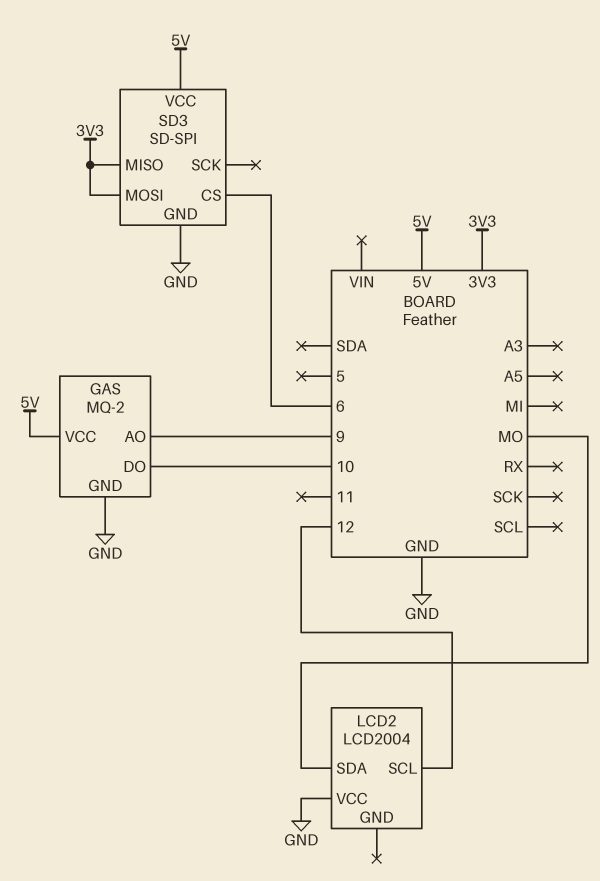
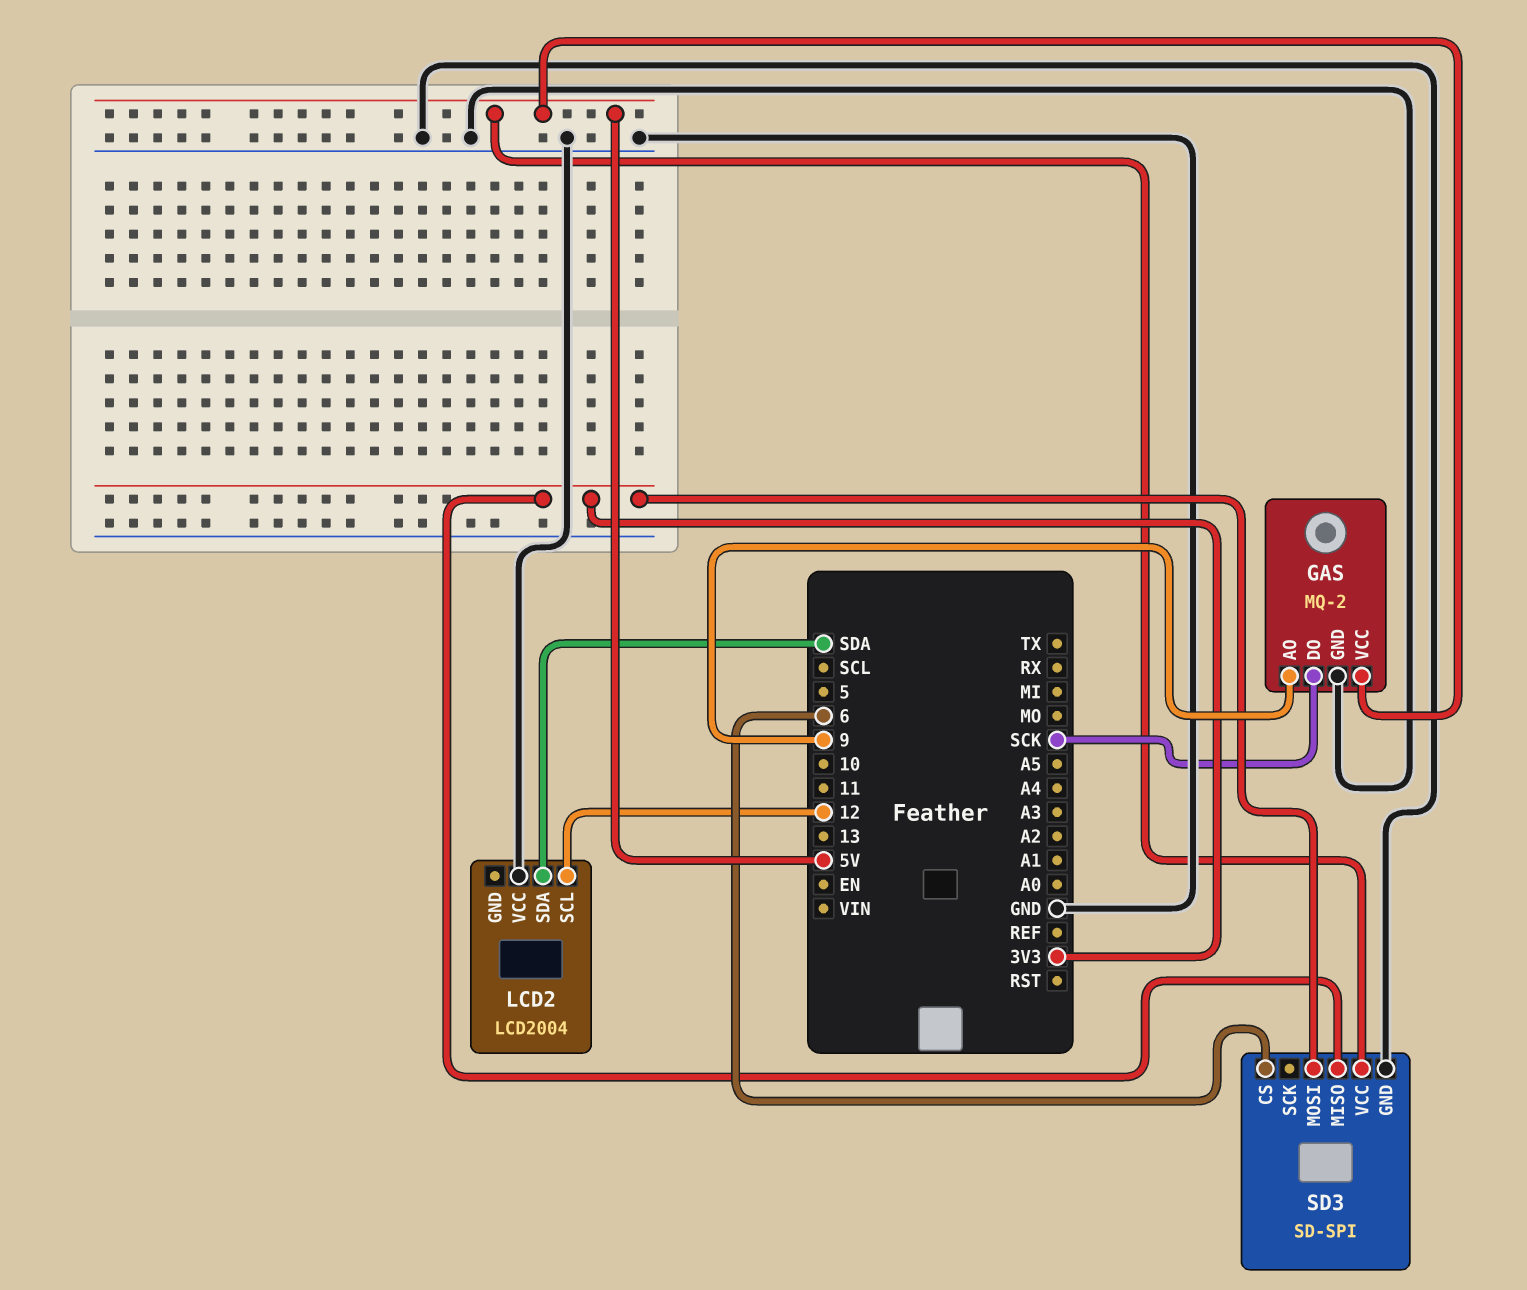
GAS pin DO: 10 -> SCK
LCD2 pin SDA: MO -> SDA

